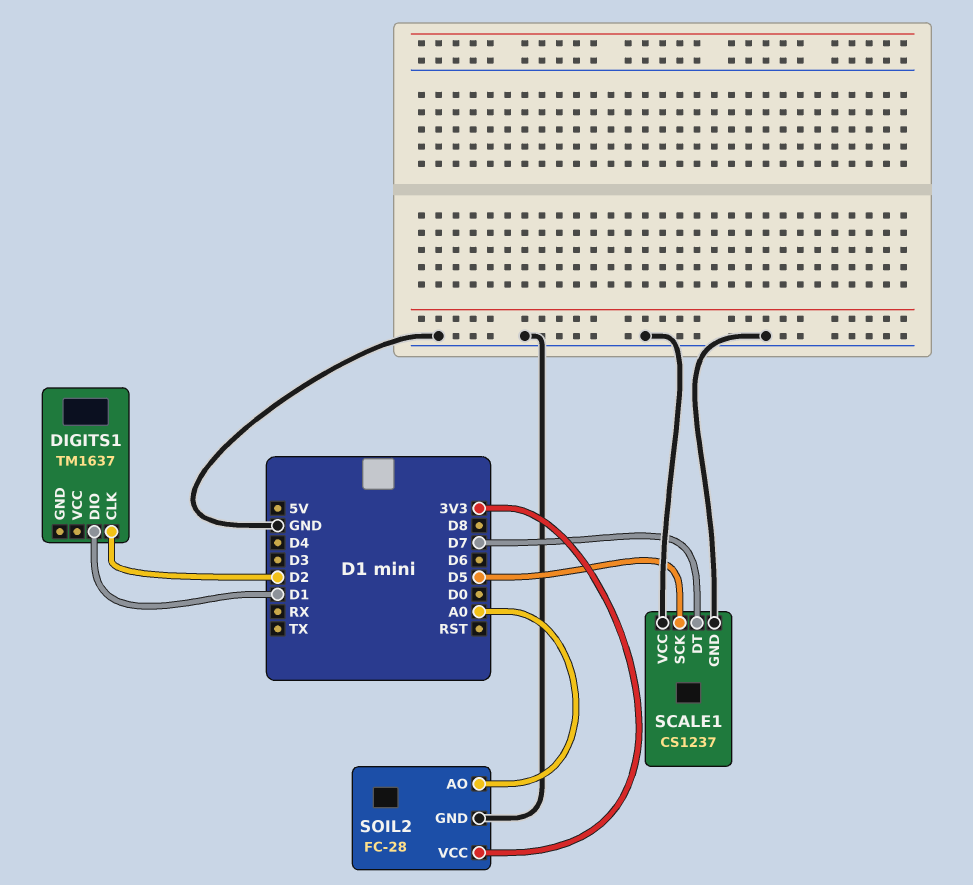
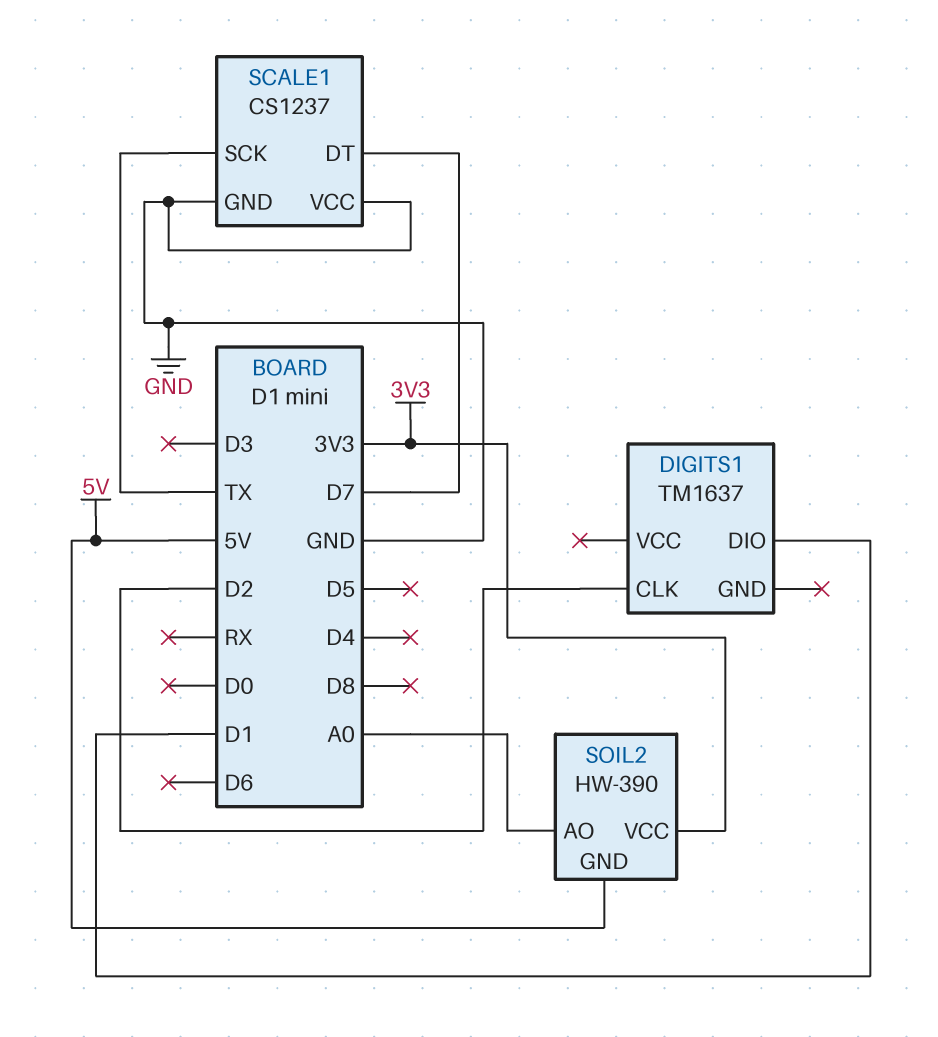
SCALE1 pin SCK: D5 -> TX
SOIL2: FC-28 -> HW-390
SOIL2 pin GND: GND -> 5V

